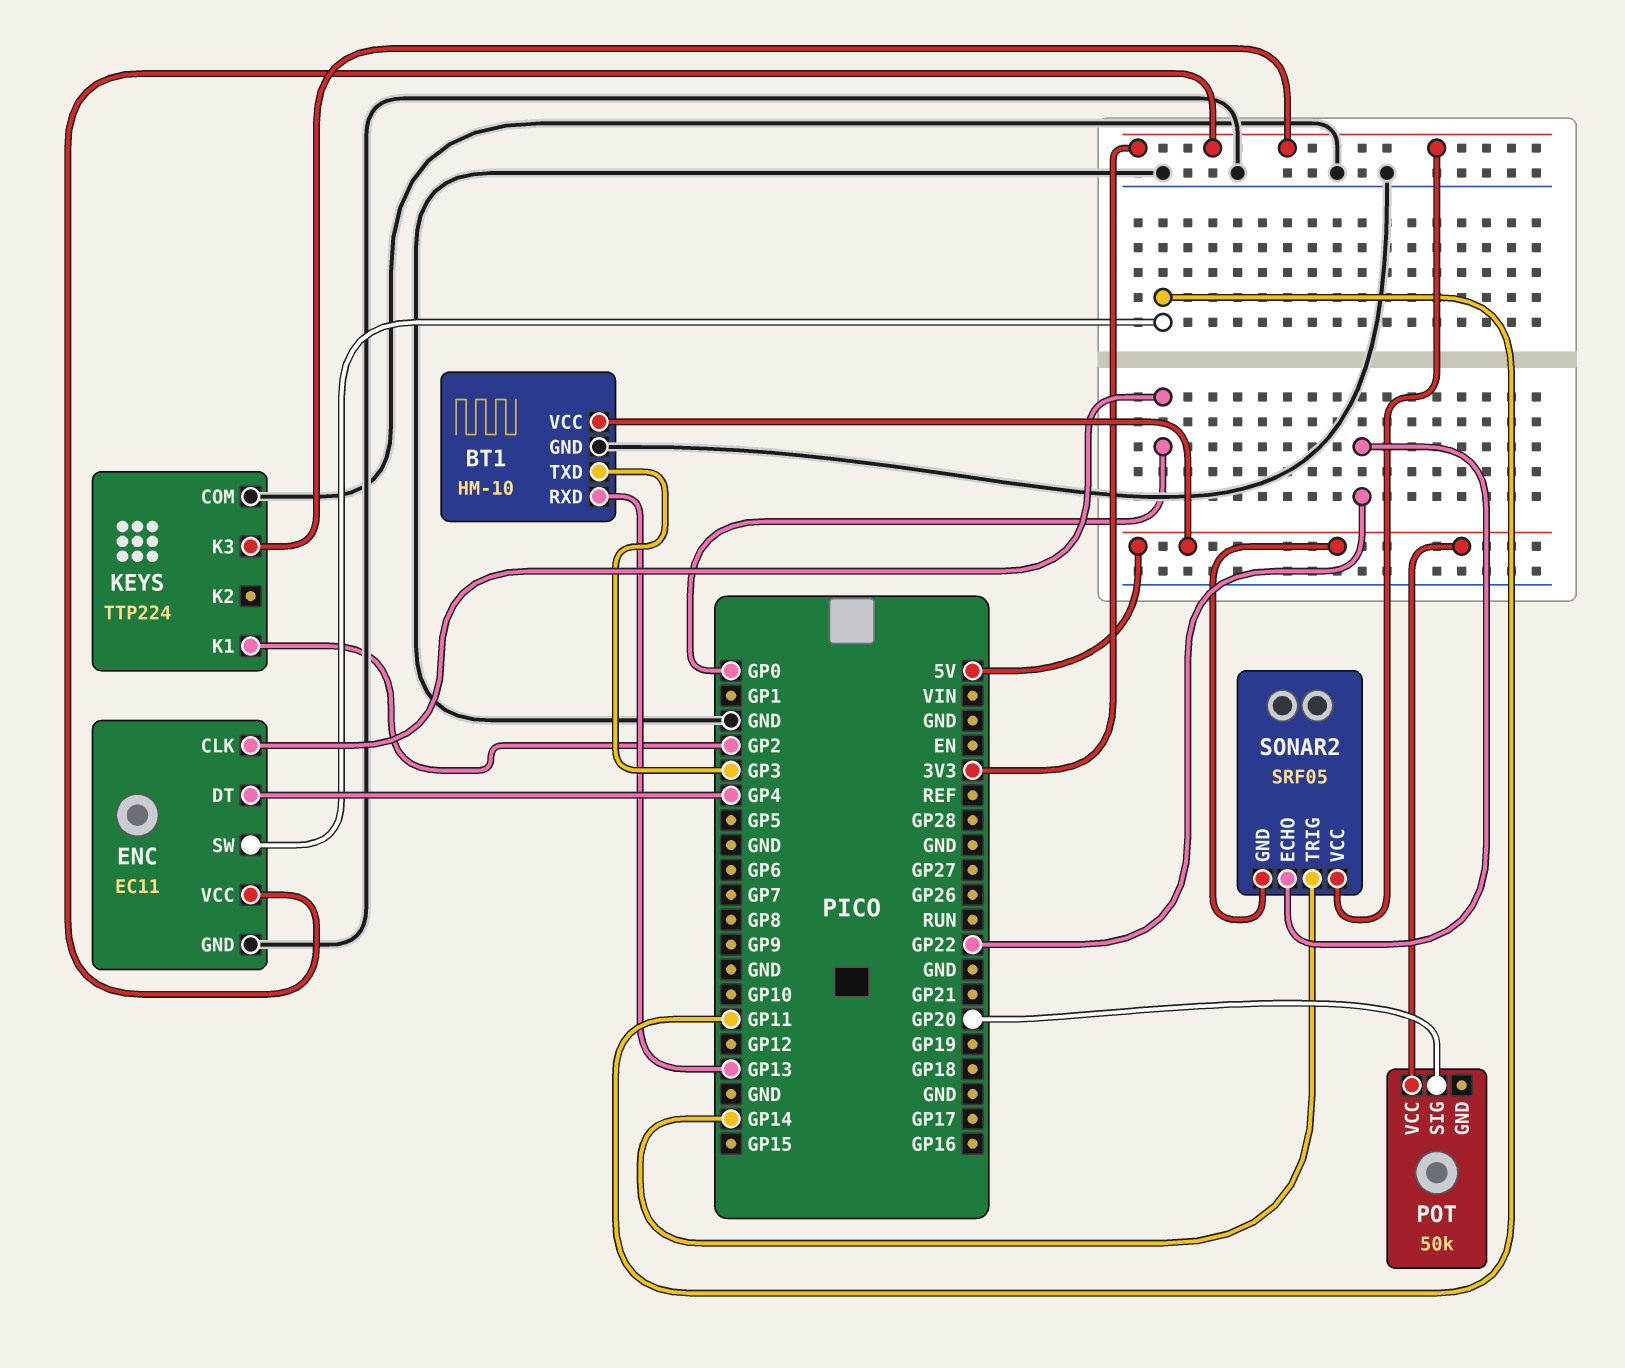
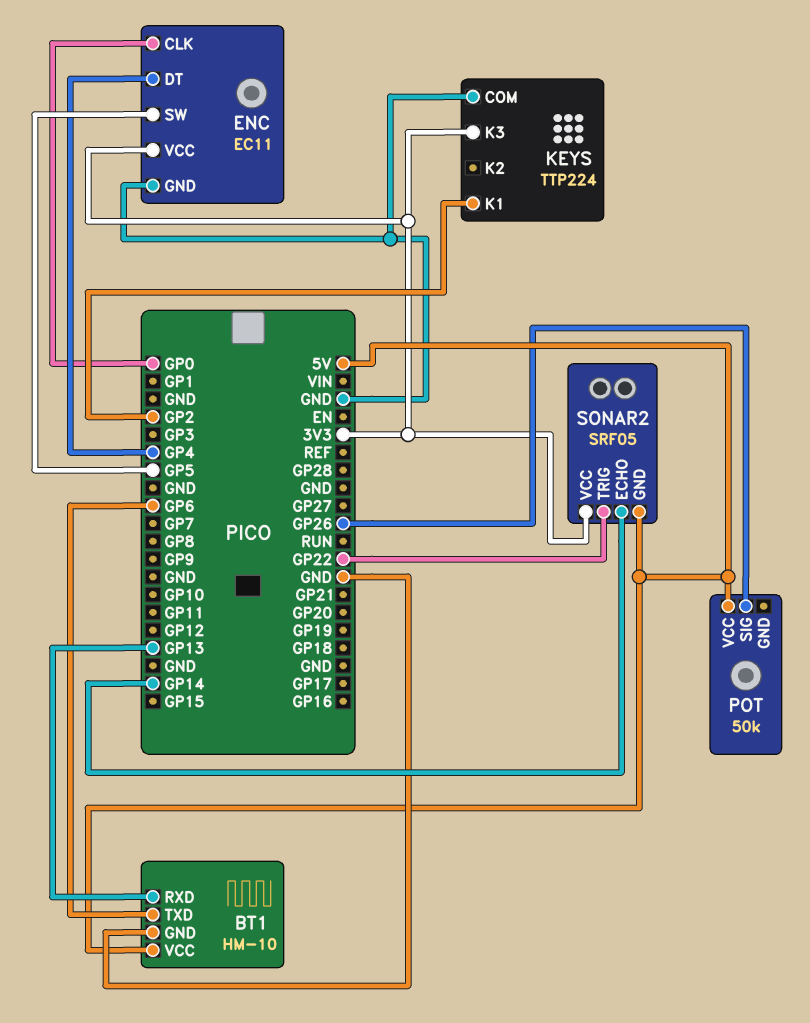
BT1 pin TXD: GP3 -> GP6
ENC pin SW: GP11 -> GP5
POT pin SIG: GP20 -> GP26
SONAR2 pin ECHO: GP22 -> GP14
SONAR2 pin TRIG: GP14 -> GP22

